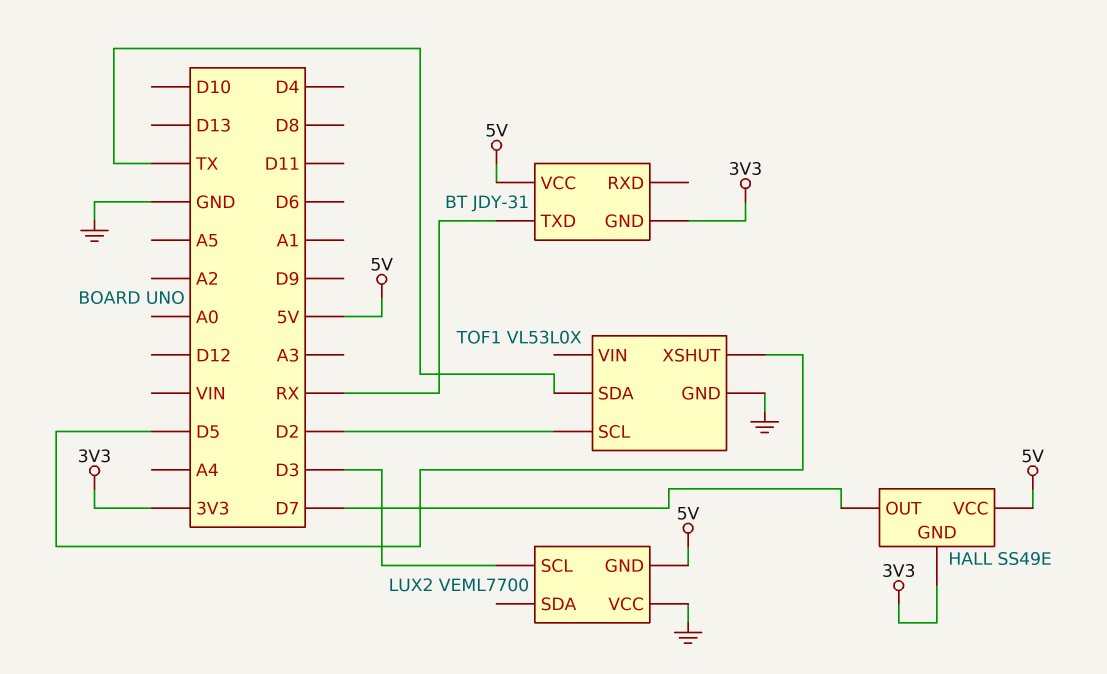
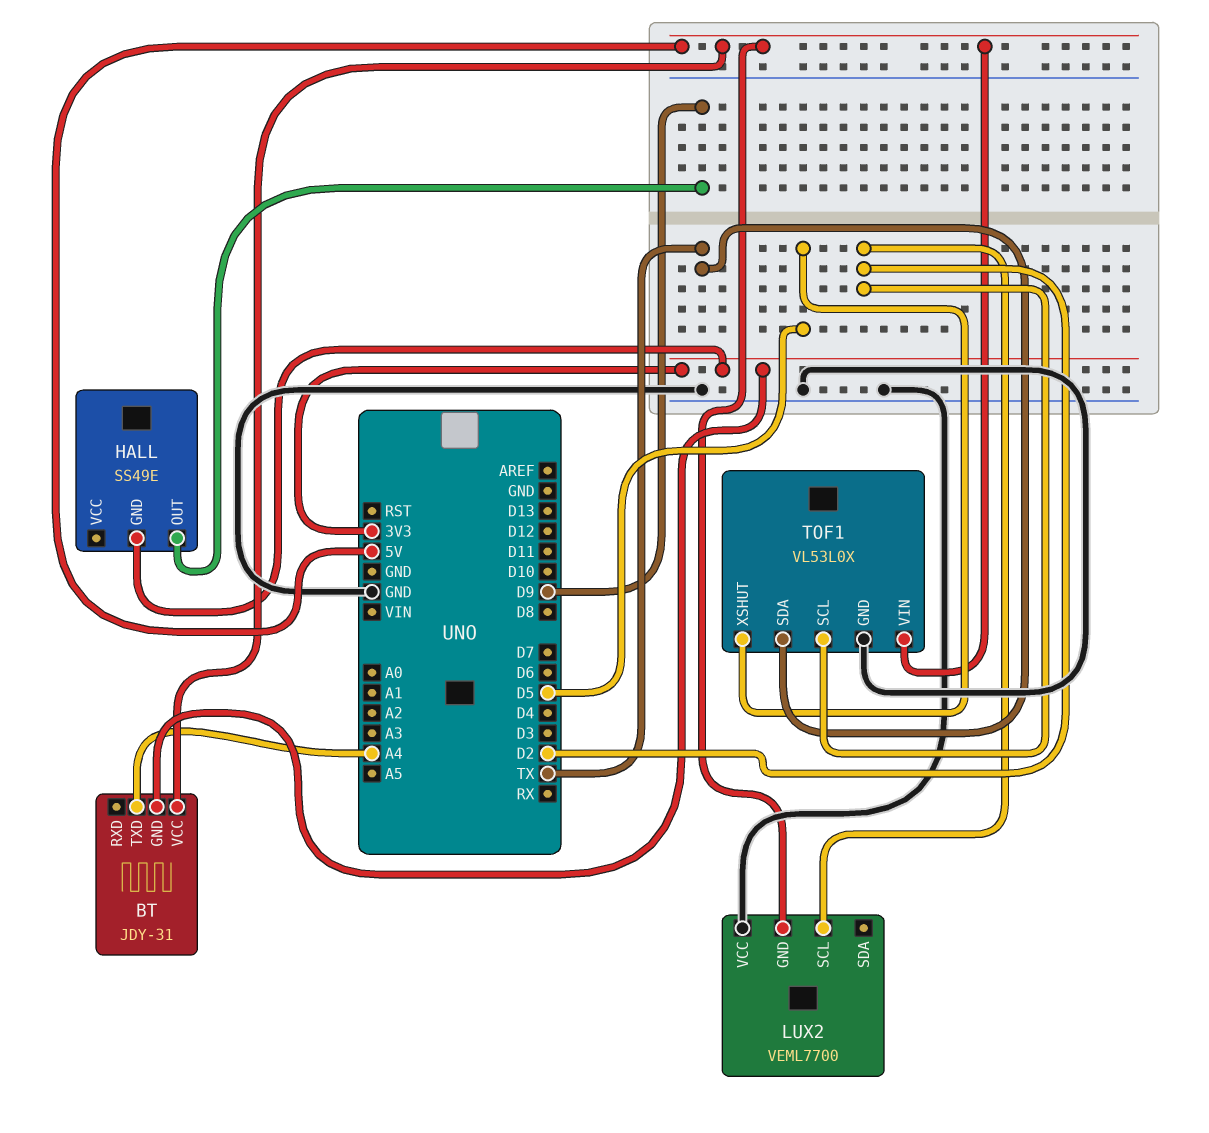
BT pin TXD: RX -> A4
HALL pin OUT: D7 -> D9
HALL pin VCC: 5V -> none
LUX2 pin SCL: D3 -> D2
TOF1 pin VIN: none -> 5V

